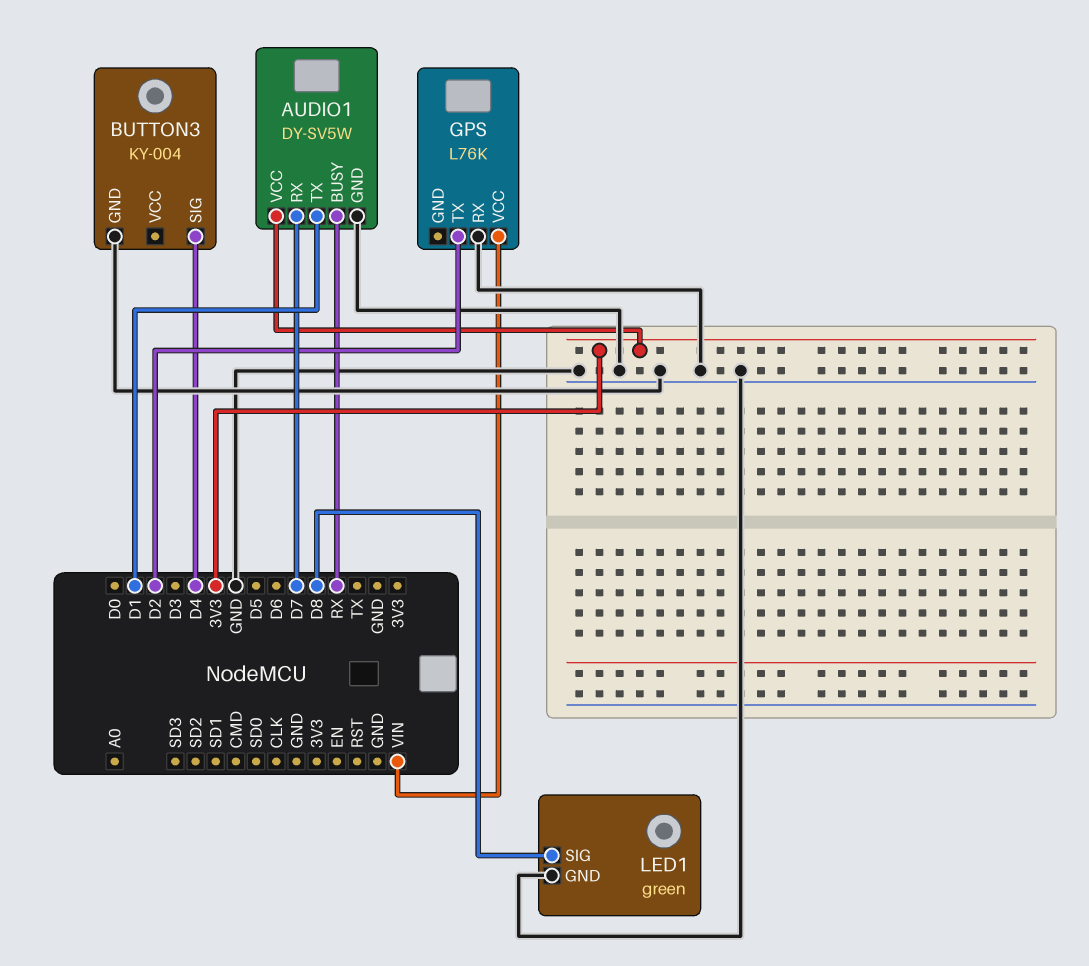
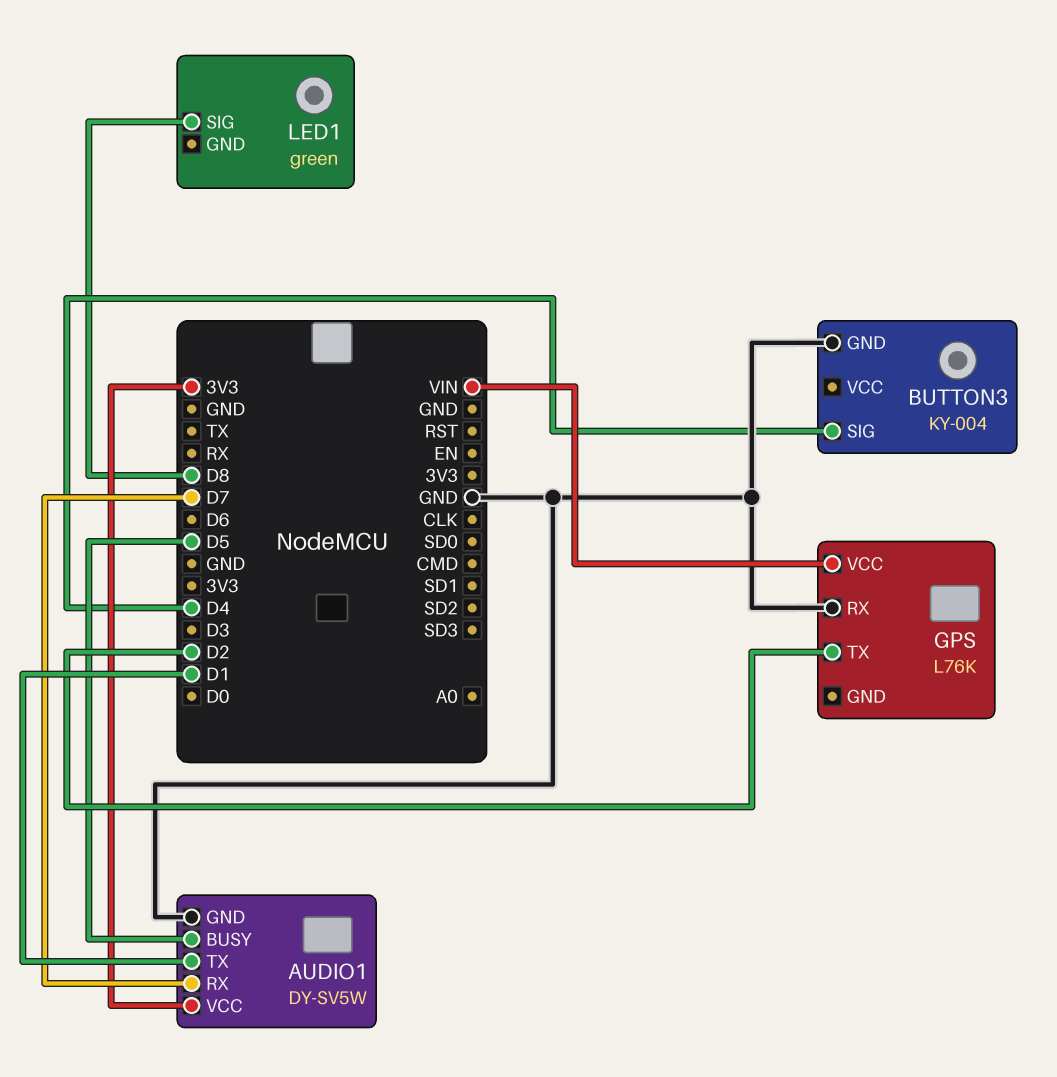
AUDIO1 pin BUSY: RX -> D5
LED1 pin GND: GND -> none

